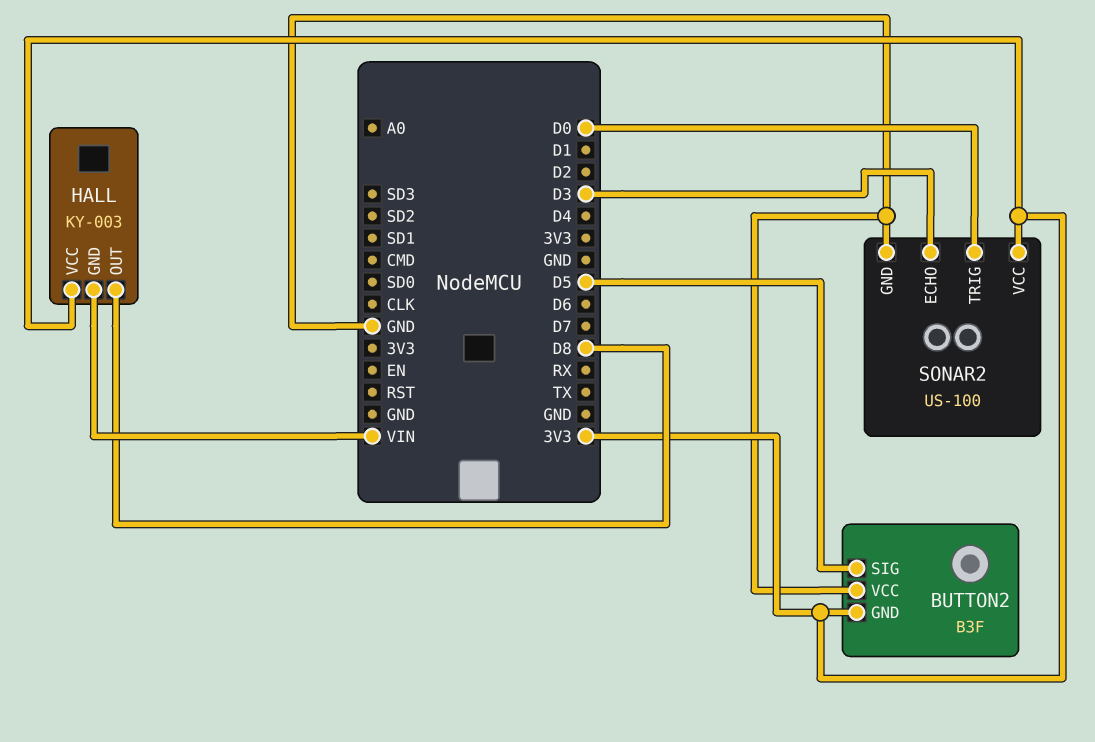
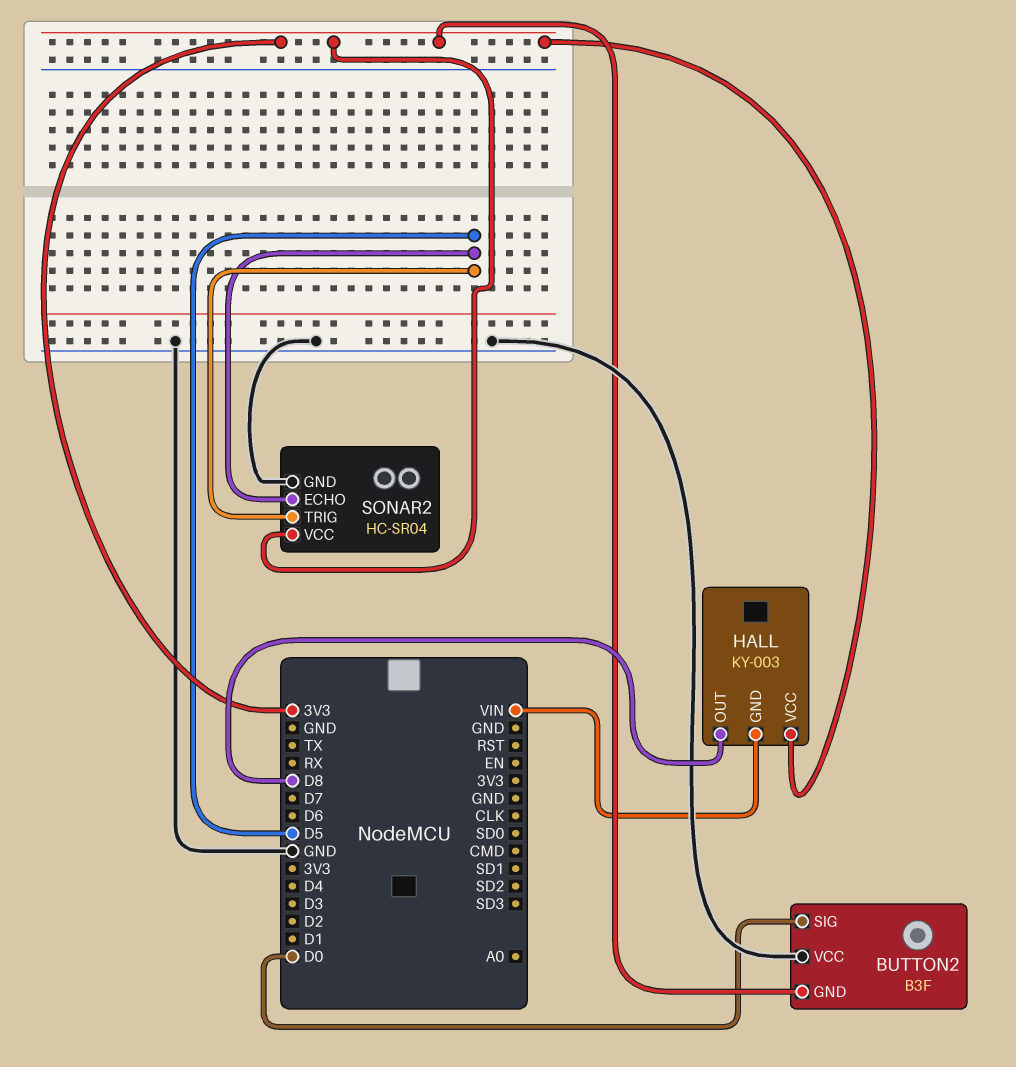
BUTTON2 pin SIG: D5 -> D0
SONAR2: US-100 -> HC-SR04
SONAR2 pin ECHO: D3 -> D5
SONAR2 pin TRIG: D0 -> D5

